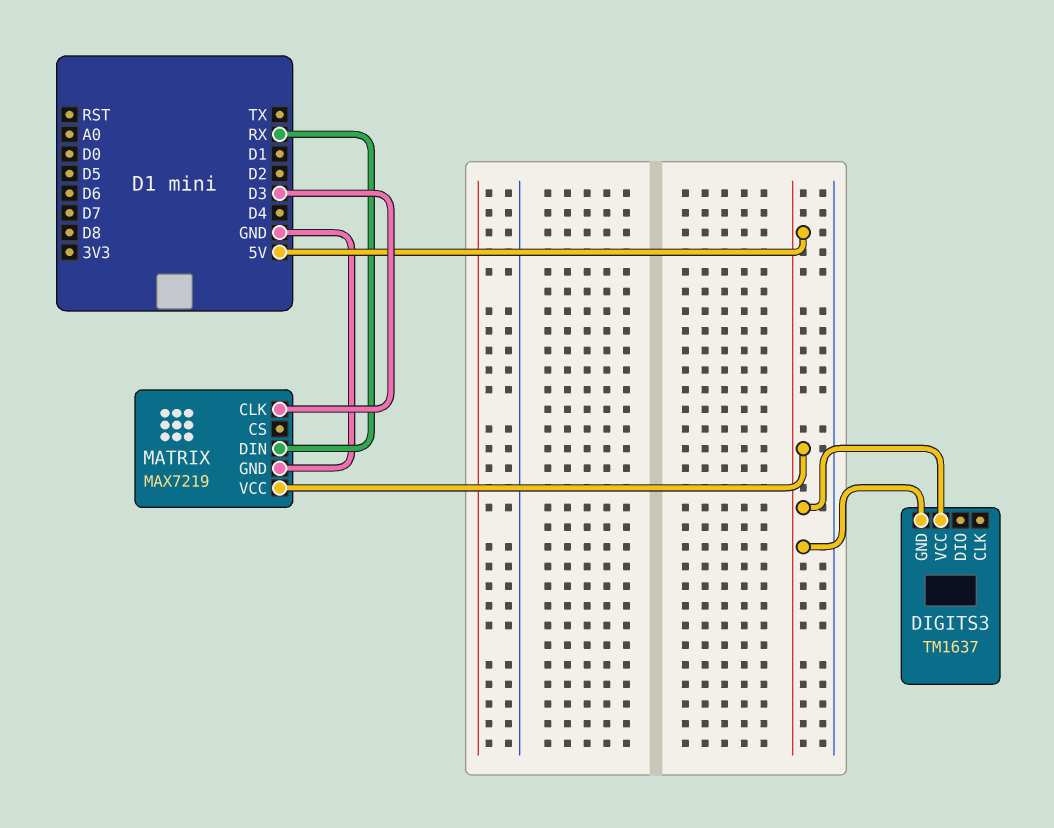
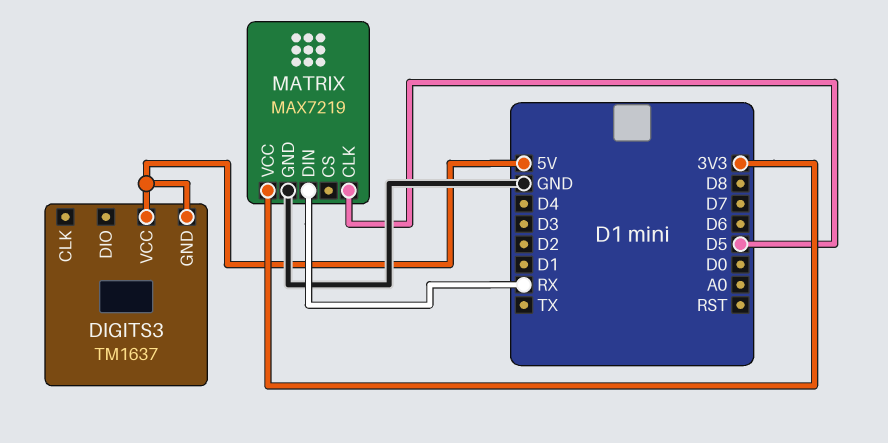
MATRIX pin CLK: D3 -> D5
MATRIX pin VCC: 5V -> 3V3

